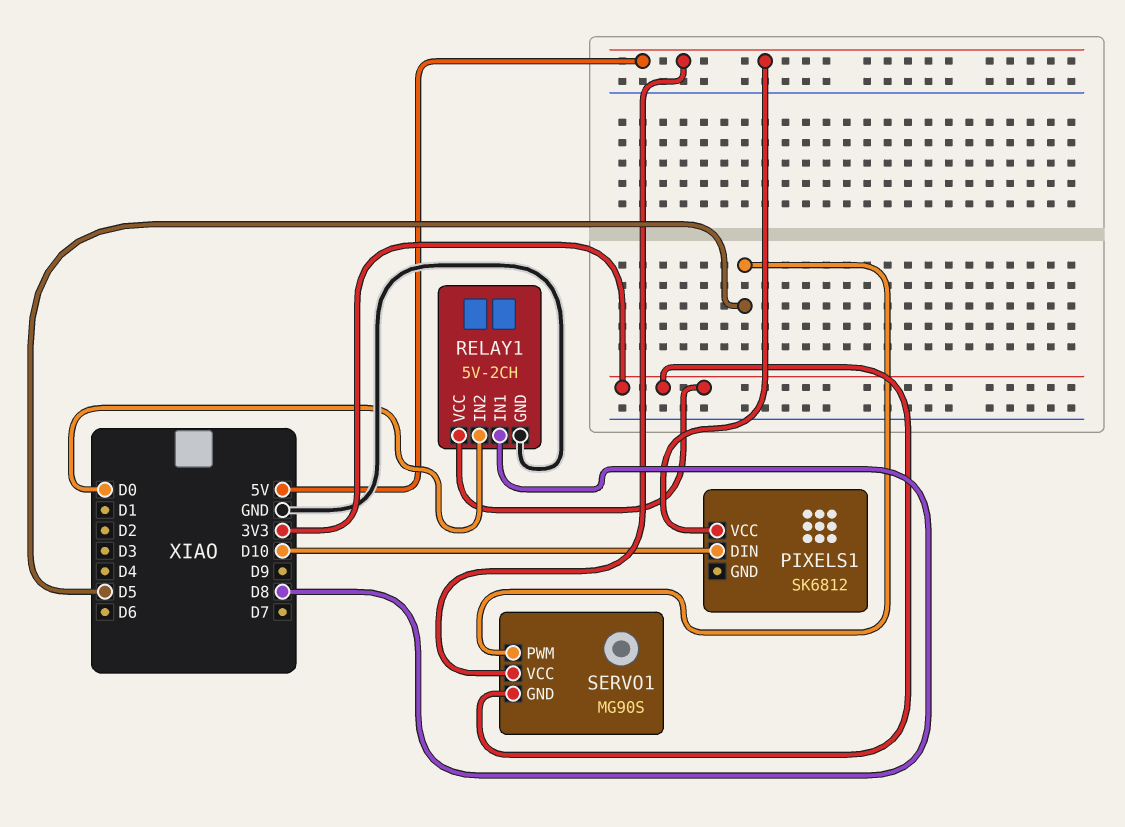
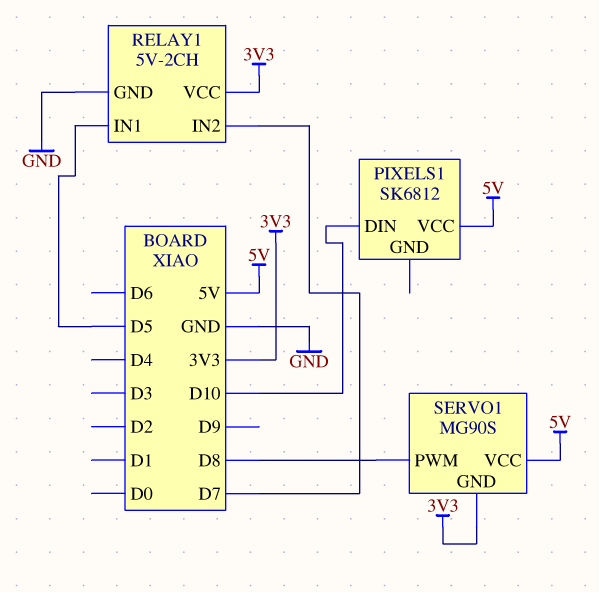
RELAY1 pin IN1: D8 -> D5
RELAY1 pin IN2: D0 -> D7
SERVO1 pin PWM: D5 -> D8

